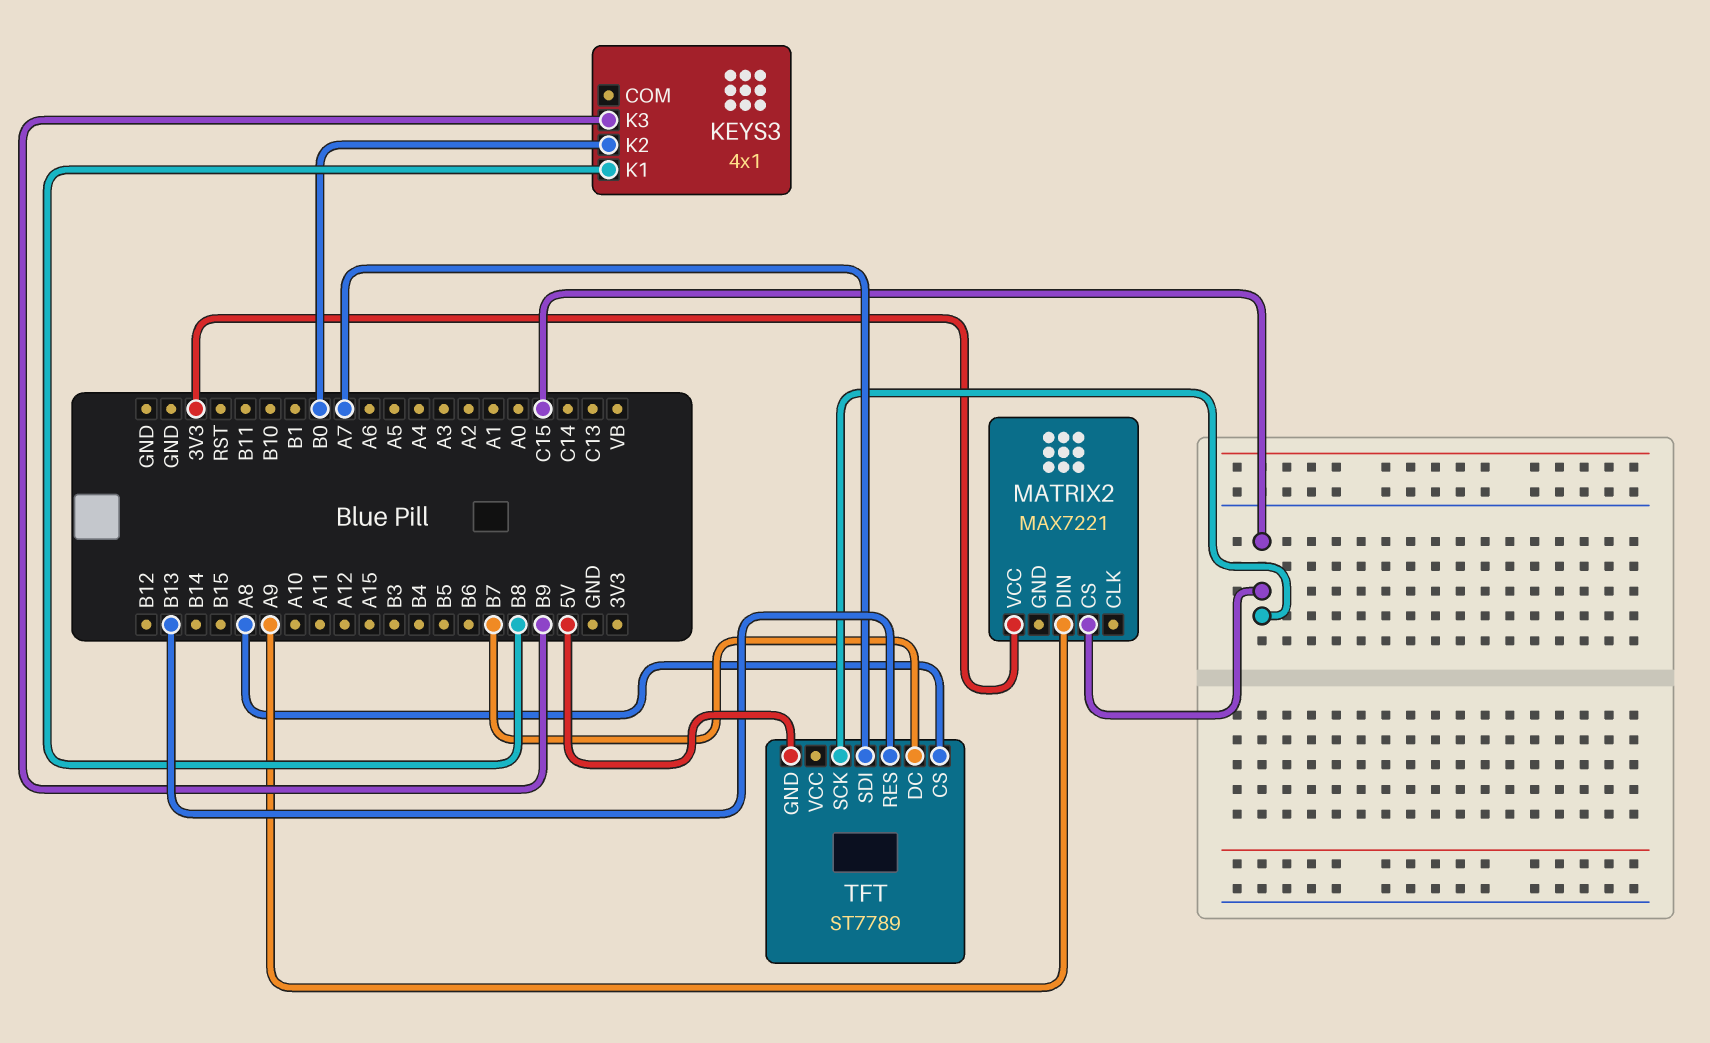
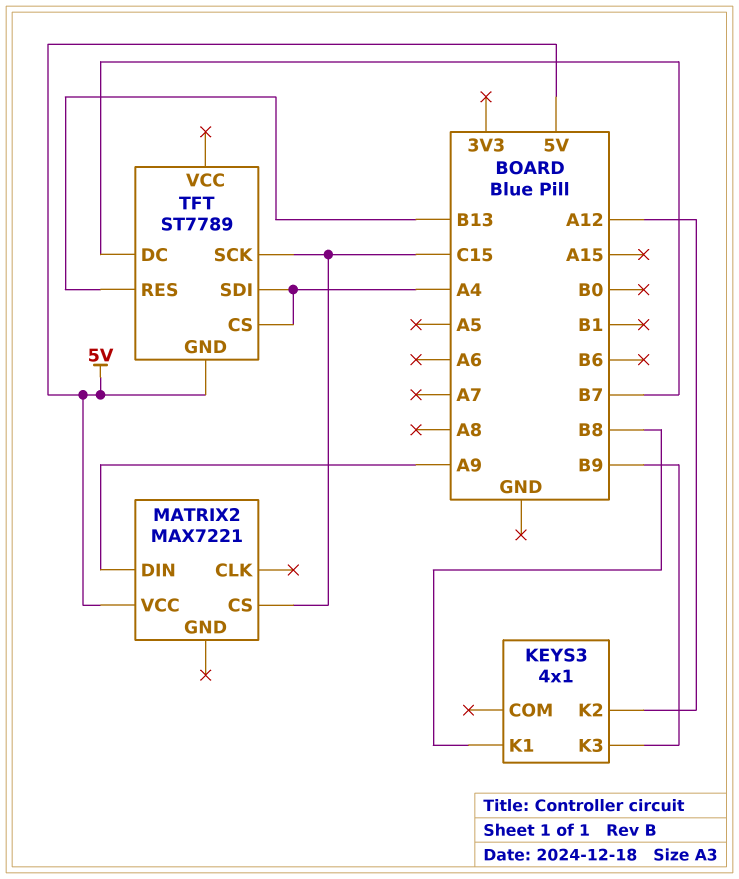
KEYS3 pin K2: B0 -> A12
MATRIX2 pin VCC: 3V3 -> 5V
TFT pin CS: A8 -> A4
TFT pin SDI: A7 -> A4

